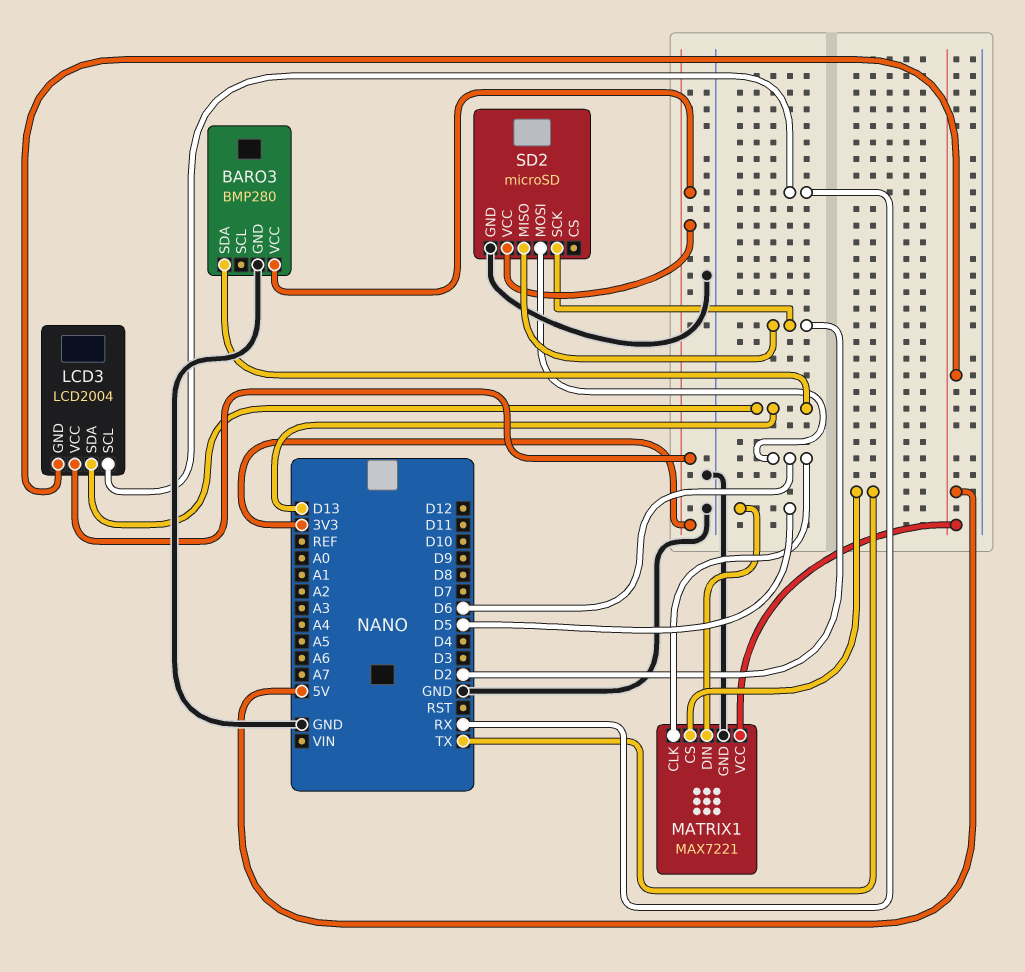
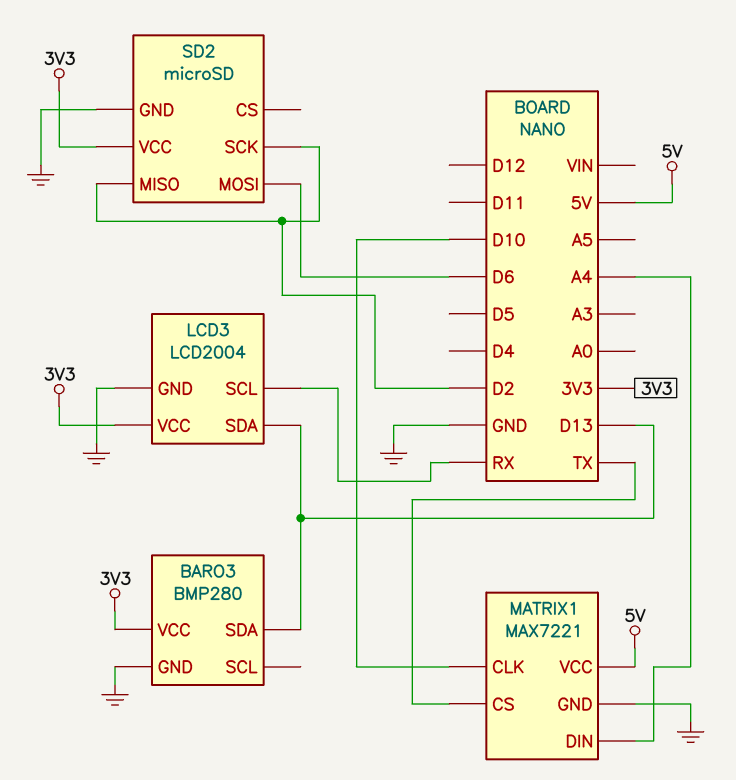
LCD3 pin GND: 5V -> GND
MATRIX1 pin CLK: D6 -> D10
MATRIX1 pin DIN: D5 -> A4

